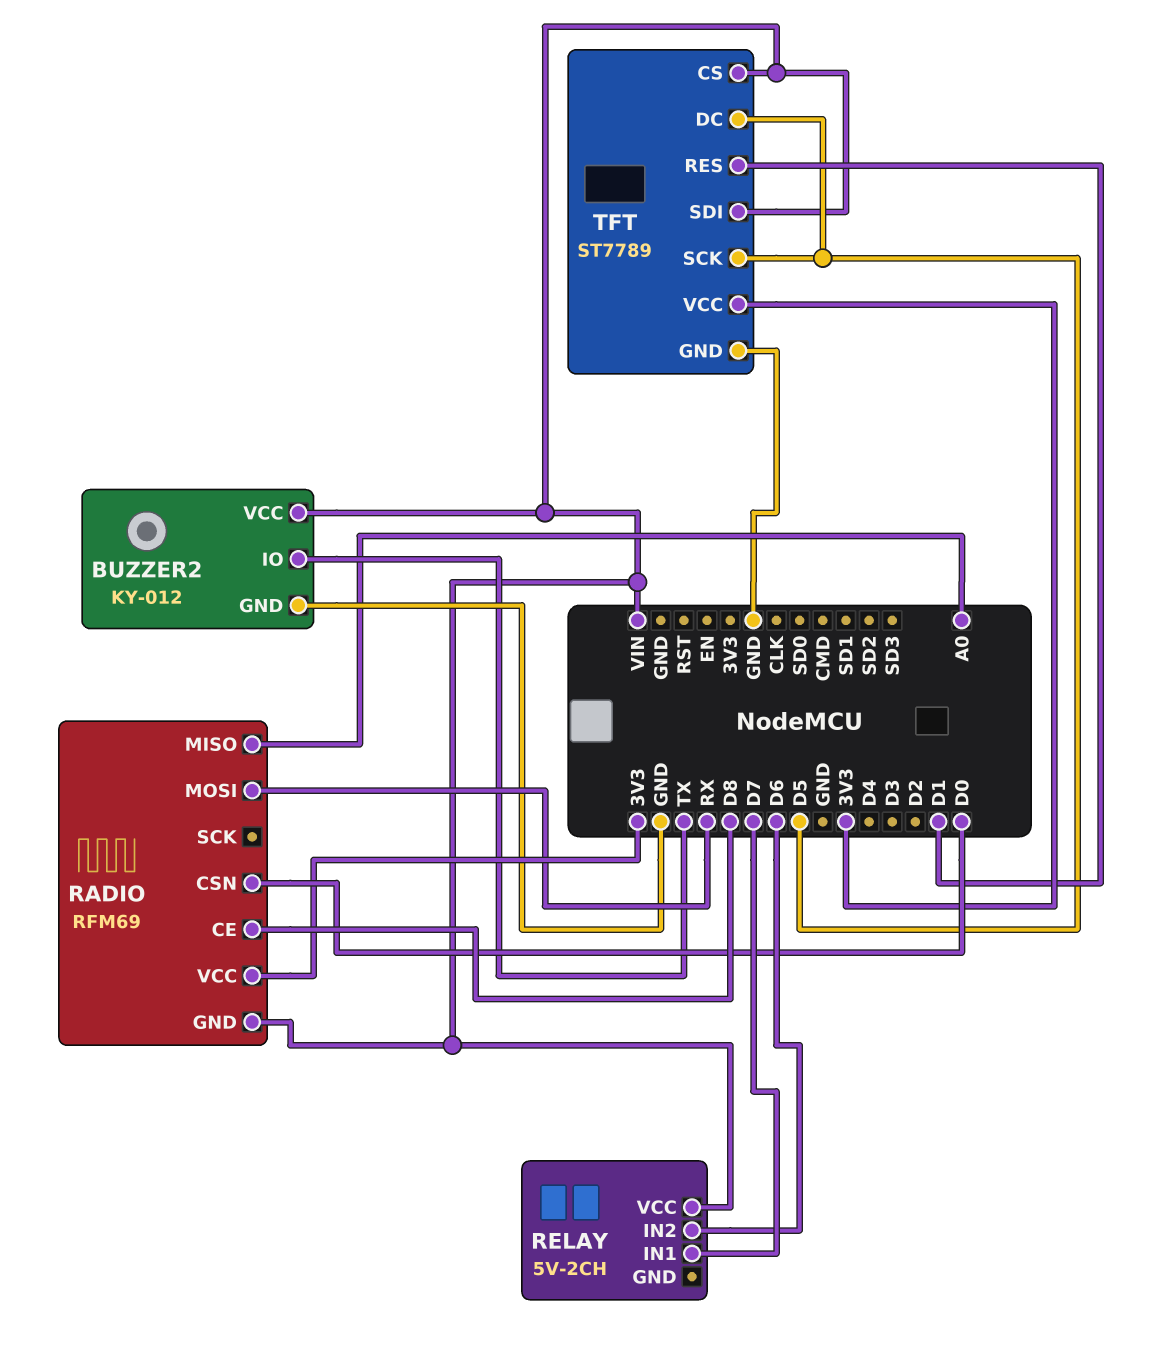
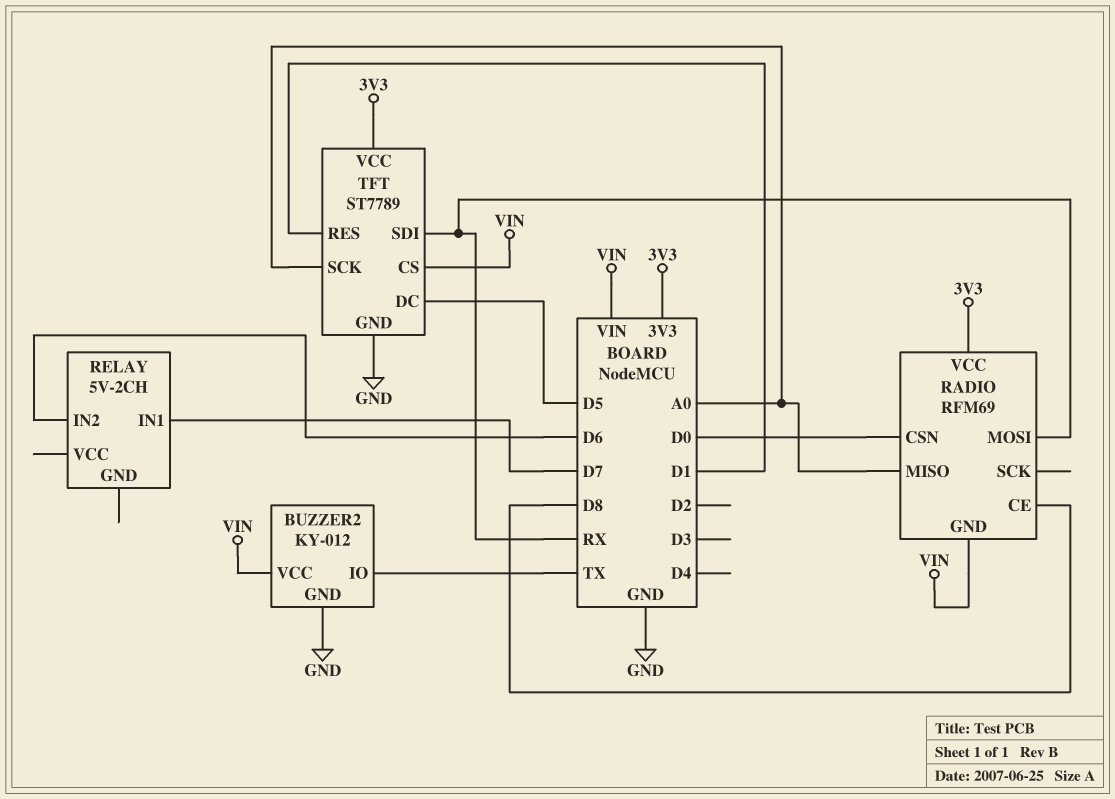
RELAY pin VCC: VIN -> none
TFT pin SCK: D5 -> A0
TFT pin SDI: VIN -> RX

